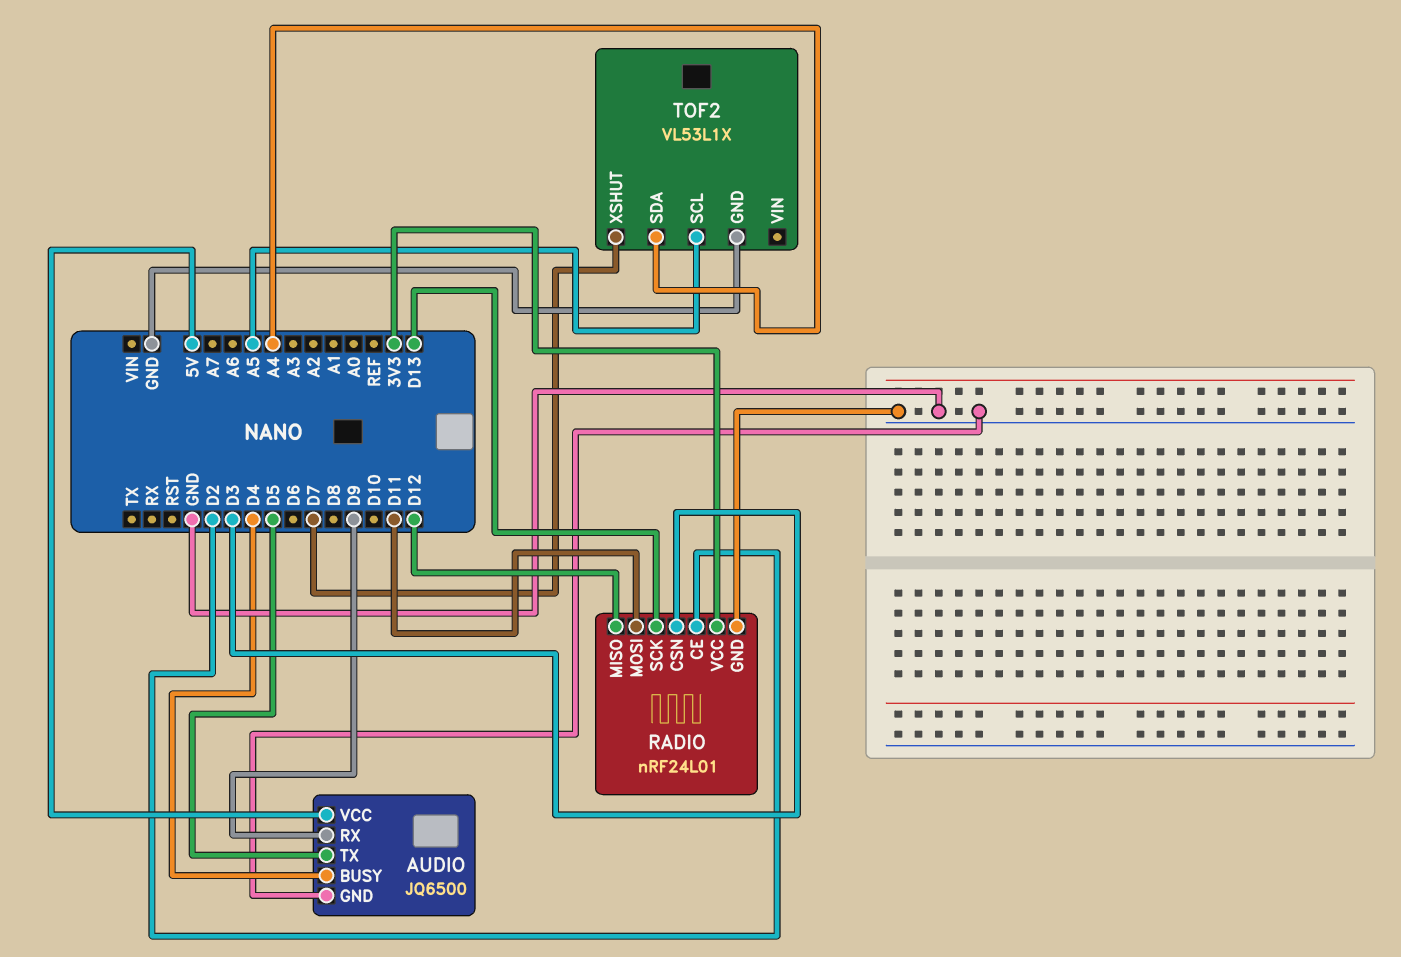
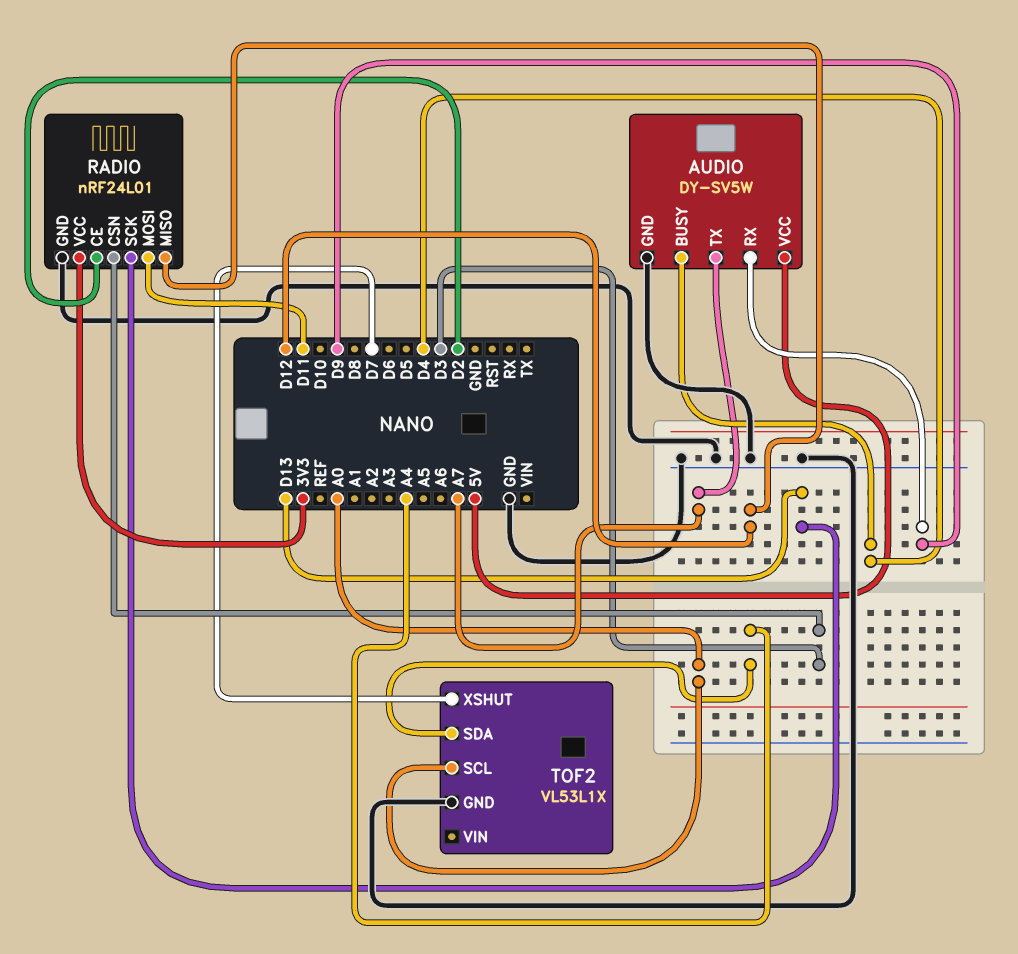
AUDIO: JQ6500 -> DY-SV5W
AUDIO pin TX: D5 -> A7
TOF2 pin SCL: A5 -> A0

